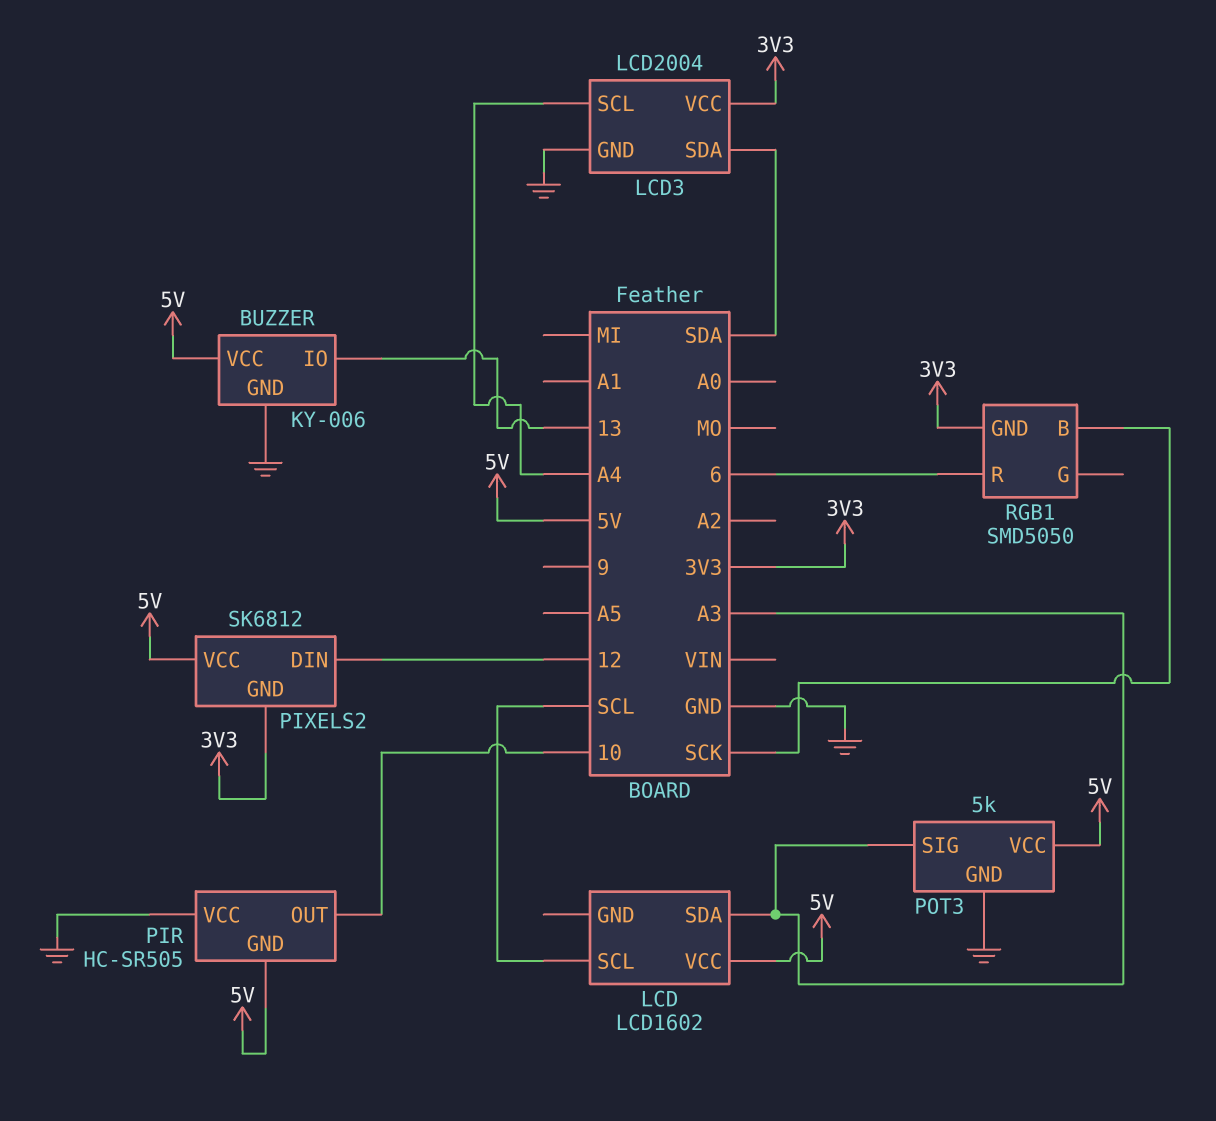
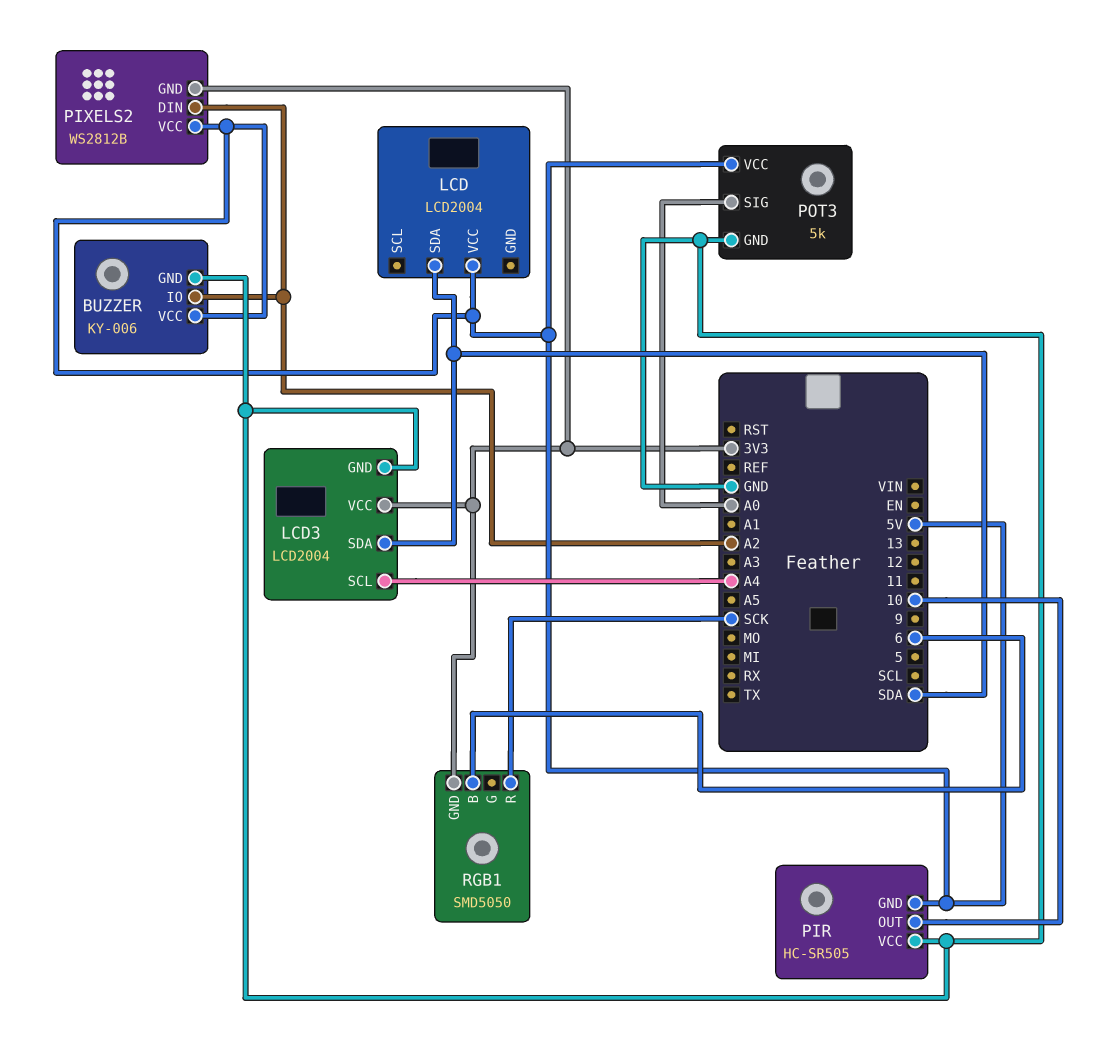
BUZZER pin IO: 13 -> A2
LCD: LCD1602 -> LCD2004
LCD pin SCL: SCL -> none
LCD pin SDA: A3 -> SDA
PIXELS2: SK6812 -> WS2812B
PIXELS2 pin DIN: 12 -> A2
POT3 pin SIG: A3 -> A0
RGB1 pin B: SCK -> 6
RGB1 pin R: 6 -> SCK

